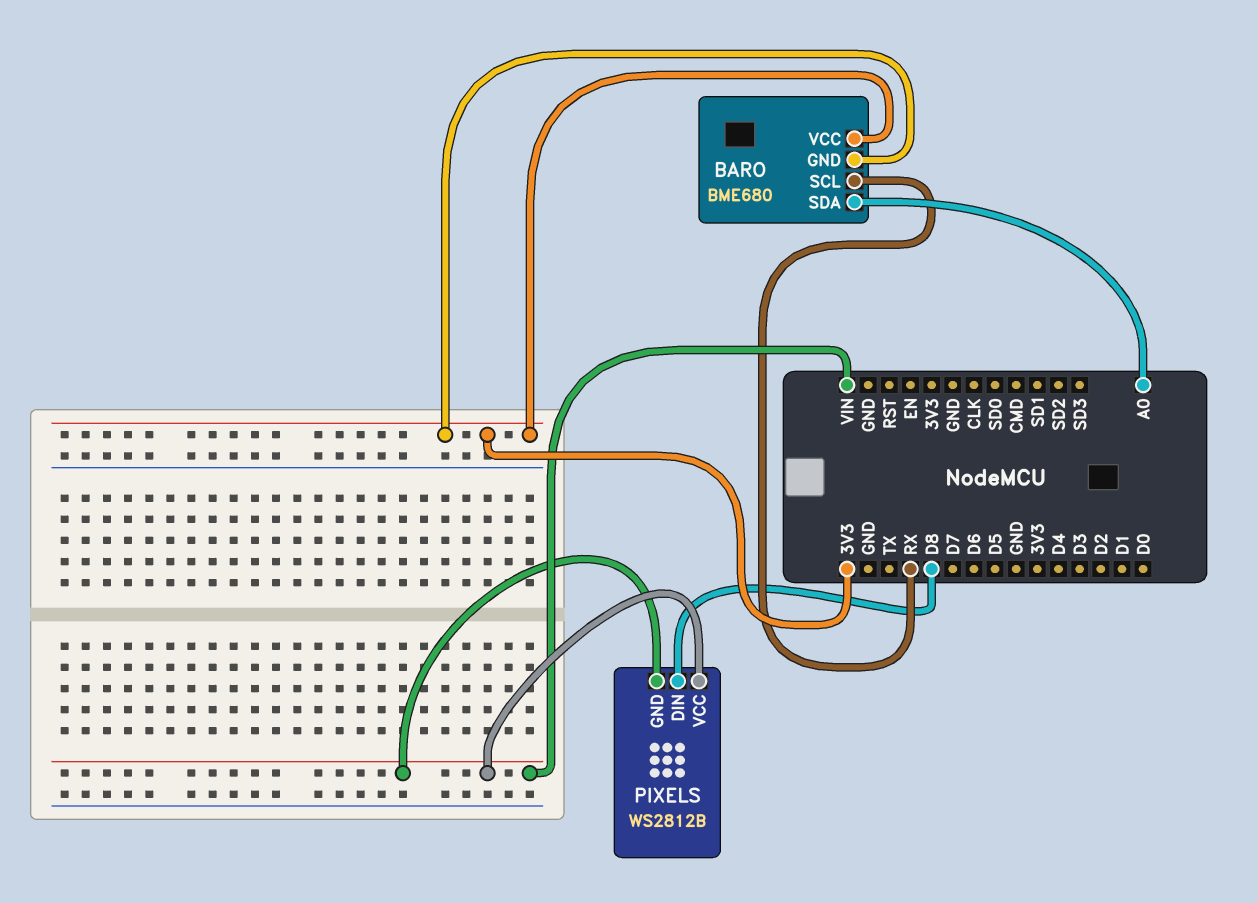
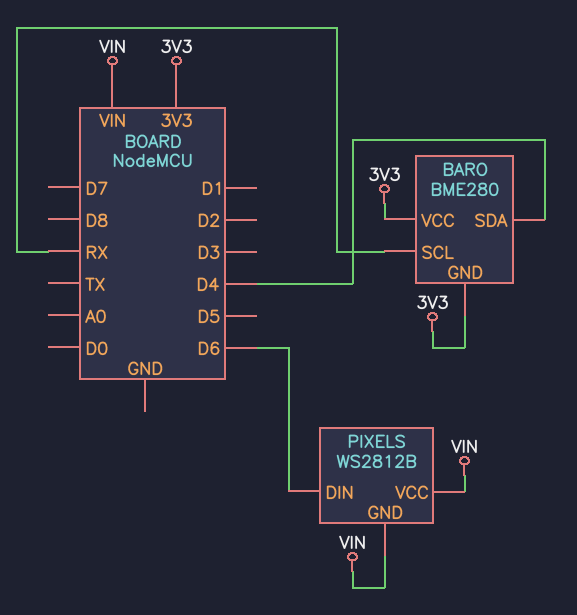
BARO: BME680 -> BME280
BARO pin SDA: A0 -> D4
PIXELS pin DIN: D8 -> D6

